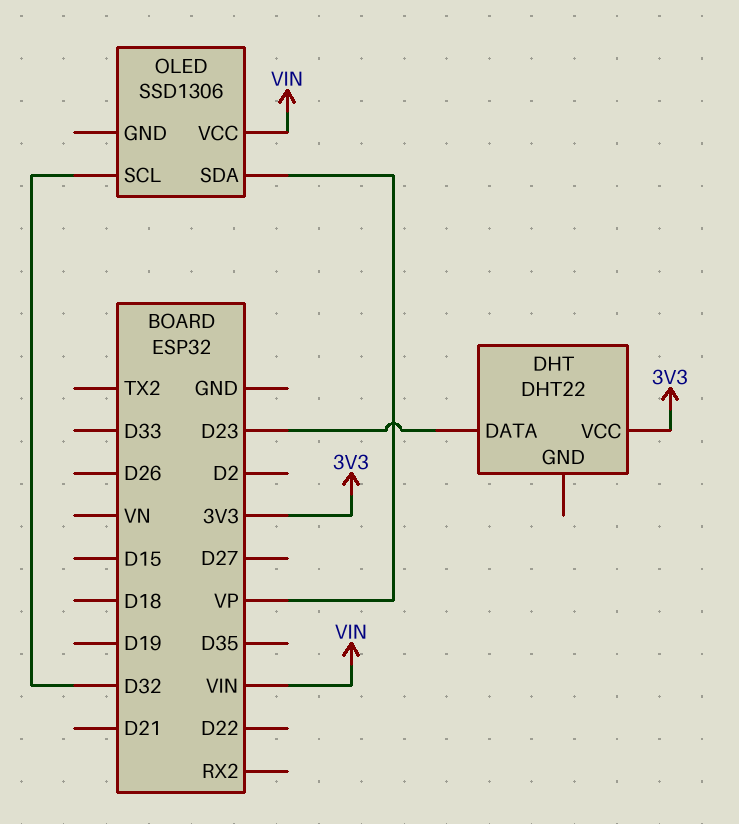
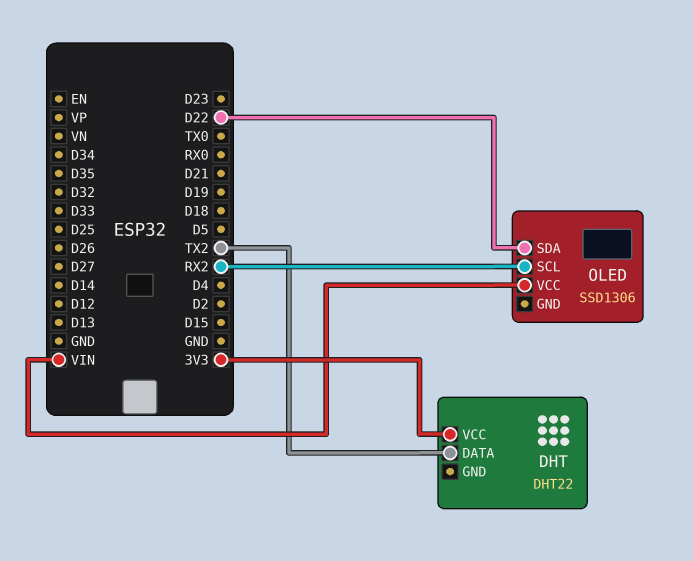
DHT pin DATA: D23 -> TX2
OLED pin SCL: D32 -> RX2
OLED pin SDA: VP -> D22

